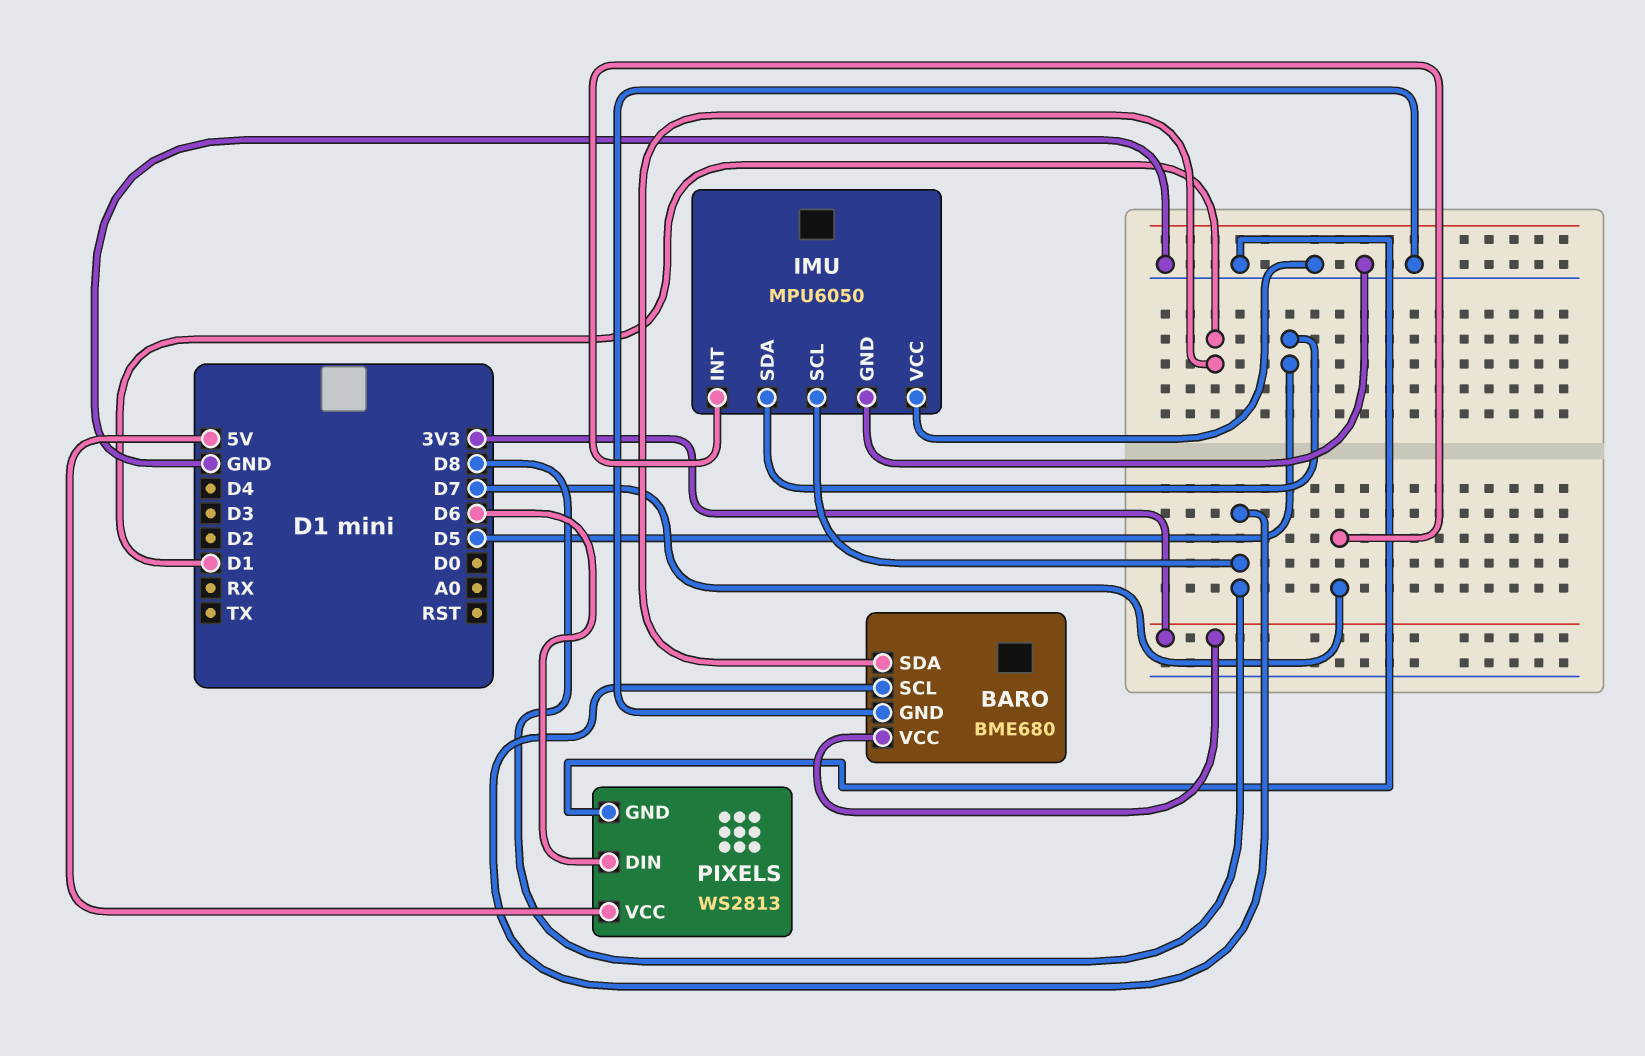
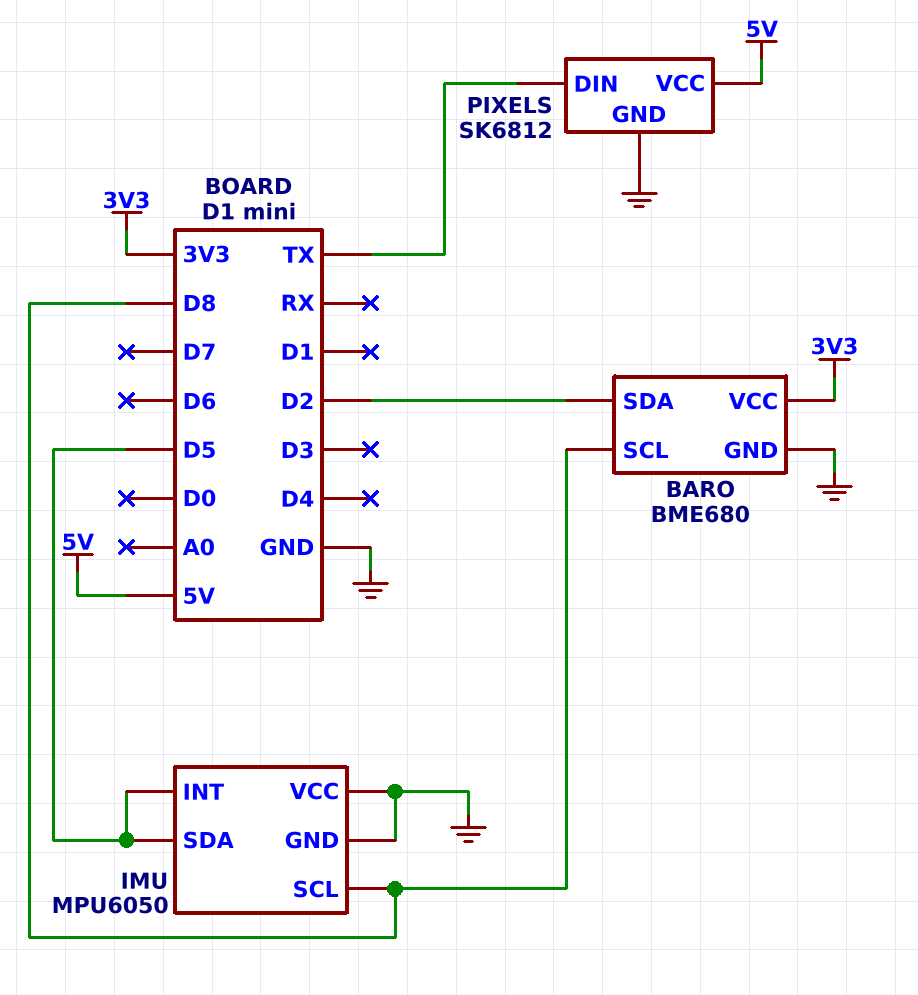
BARO pin SDA: D1 -> D2
IMU pin INT: D7 -> D5
PIXELS: WS2813 -> SK6812
PIXELS pin DIN: D6 -> TX

